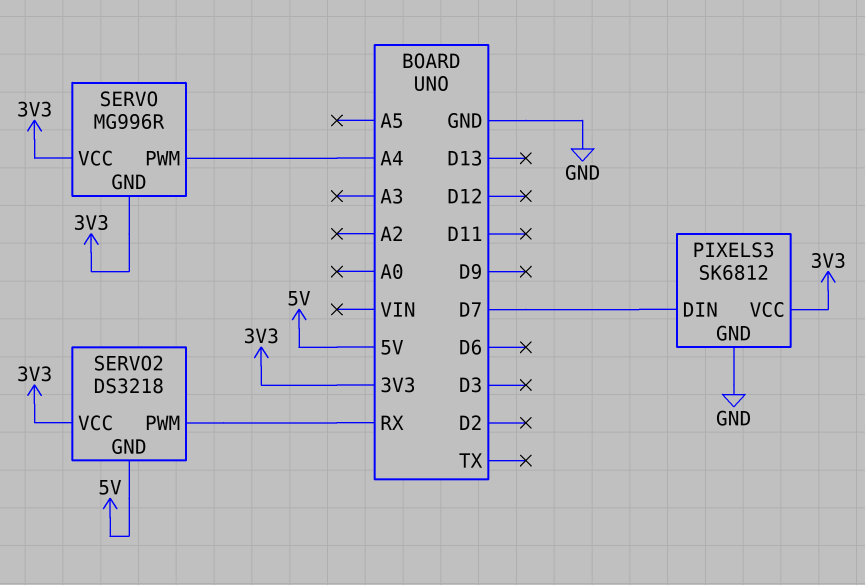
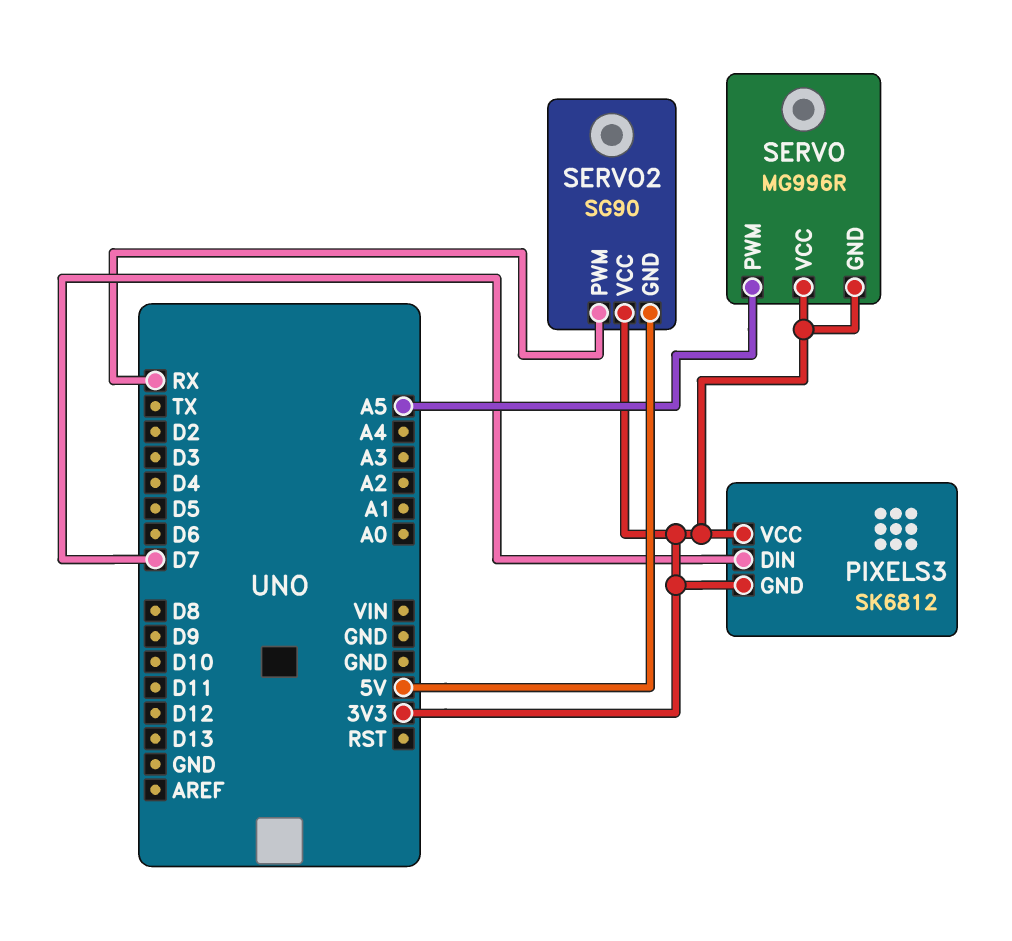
PIXELS3 pin GND: GND -> 3V3
SERVO pin PWM: A4 -> A5
SERVO2: DS3218 -> SG90

